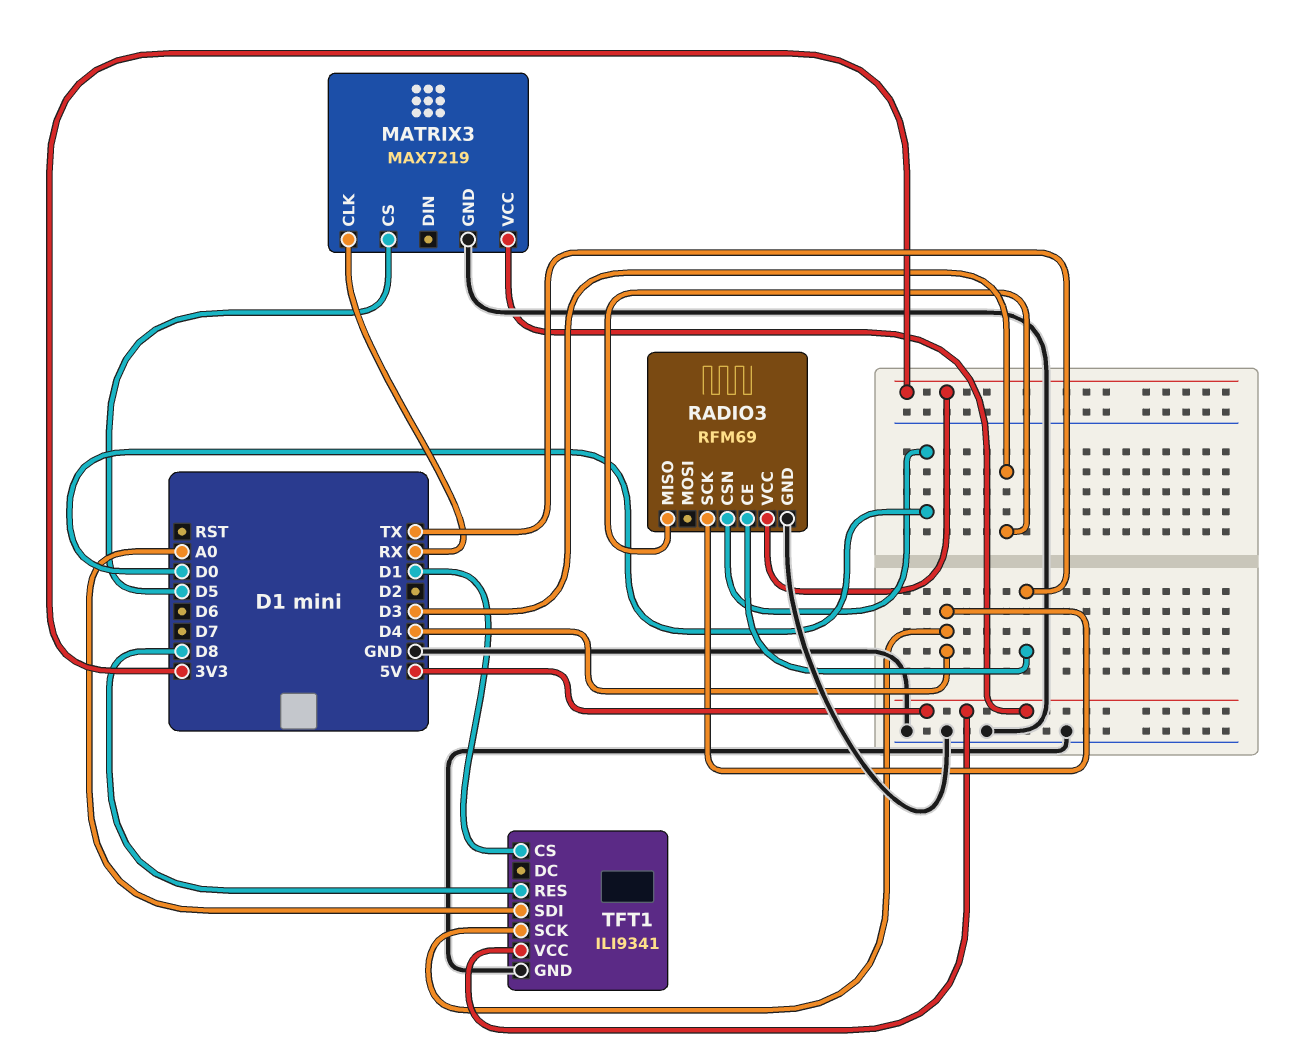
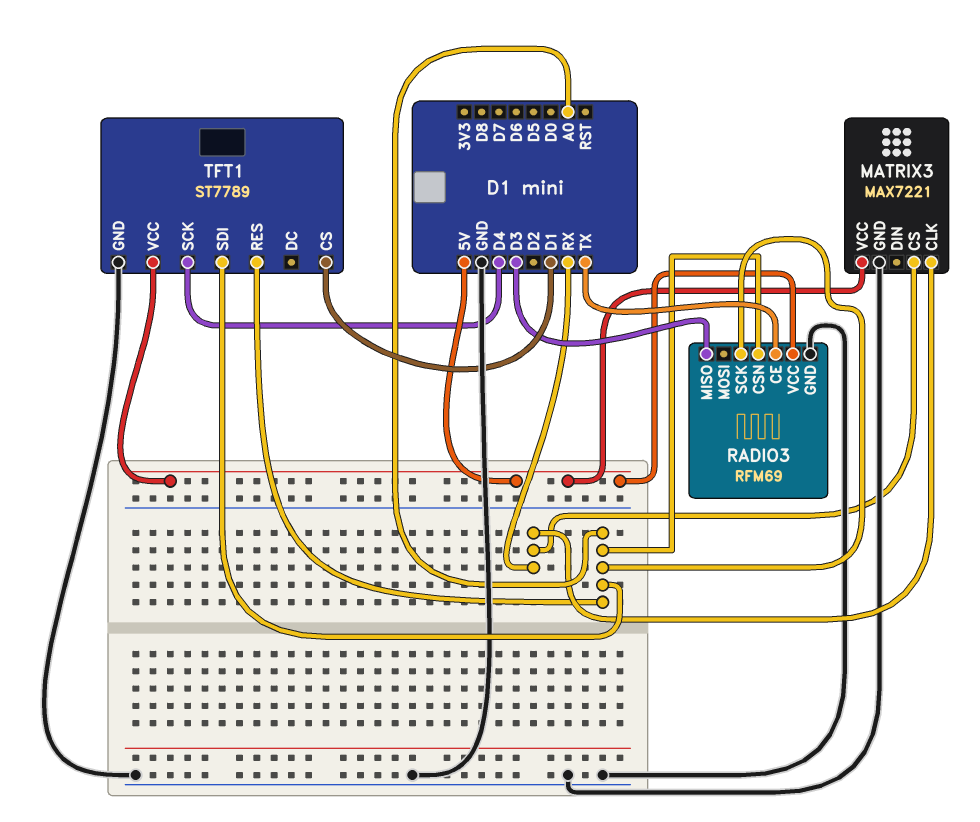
MATRIX3: MAX7219 -> MAX7221
MATRIX3 pin CS: D5 -> RX
RADIO3 pin CSN: D0 -> A0
RADIO3 pin SCK: D4 -> A0
RADIO3 pin VCC: 3V3 -> 5V
TFT1: ILI9341 -> ST7789
TFT1 pin RES: D8 -> A0

